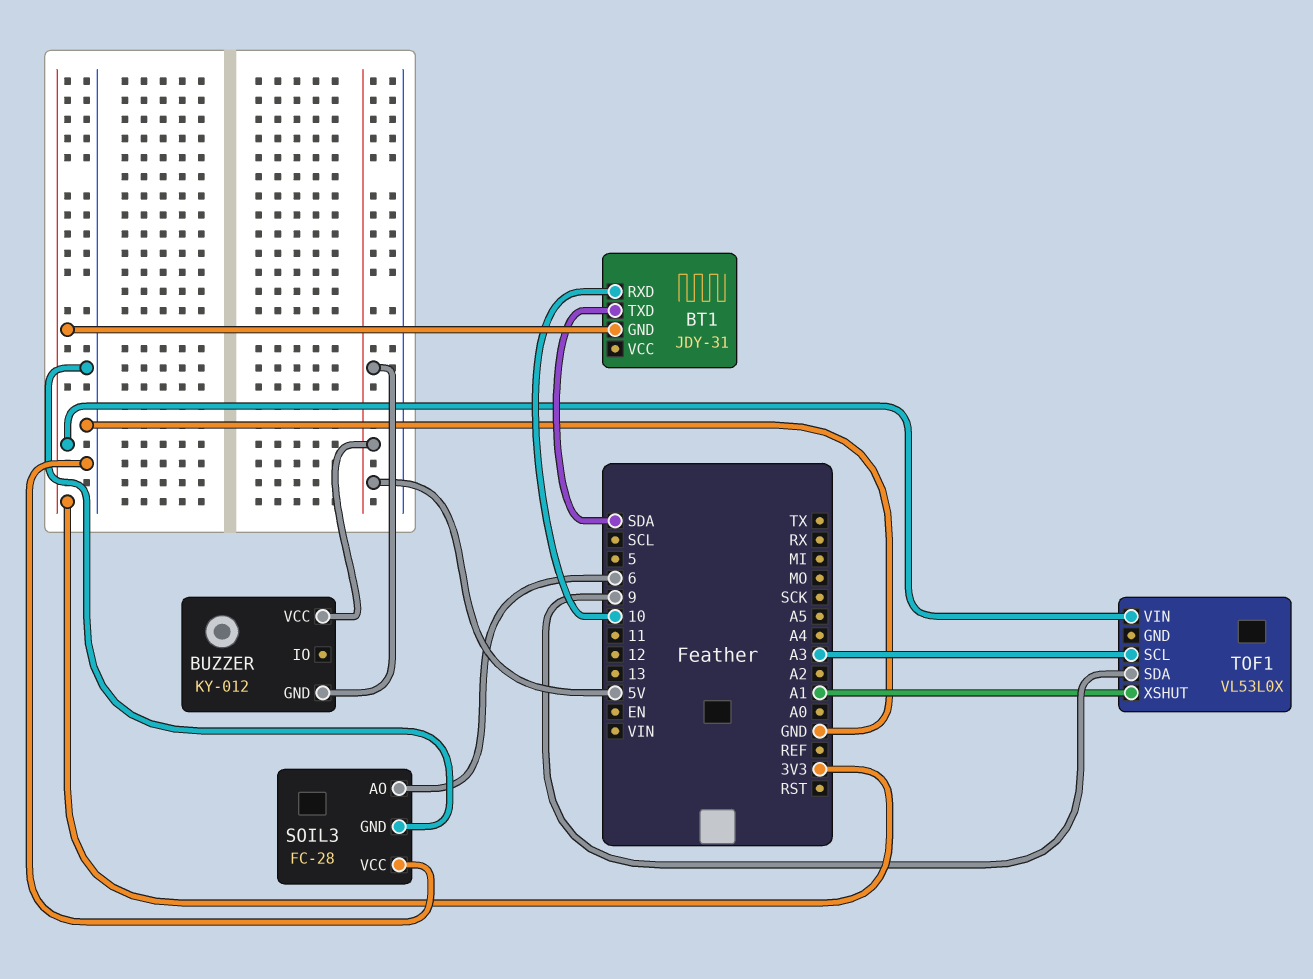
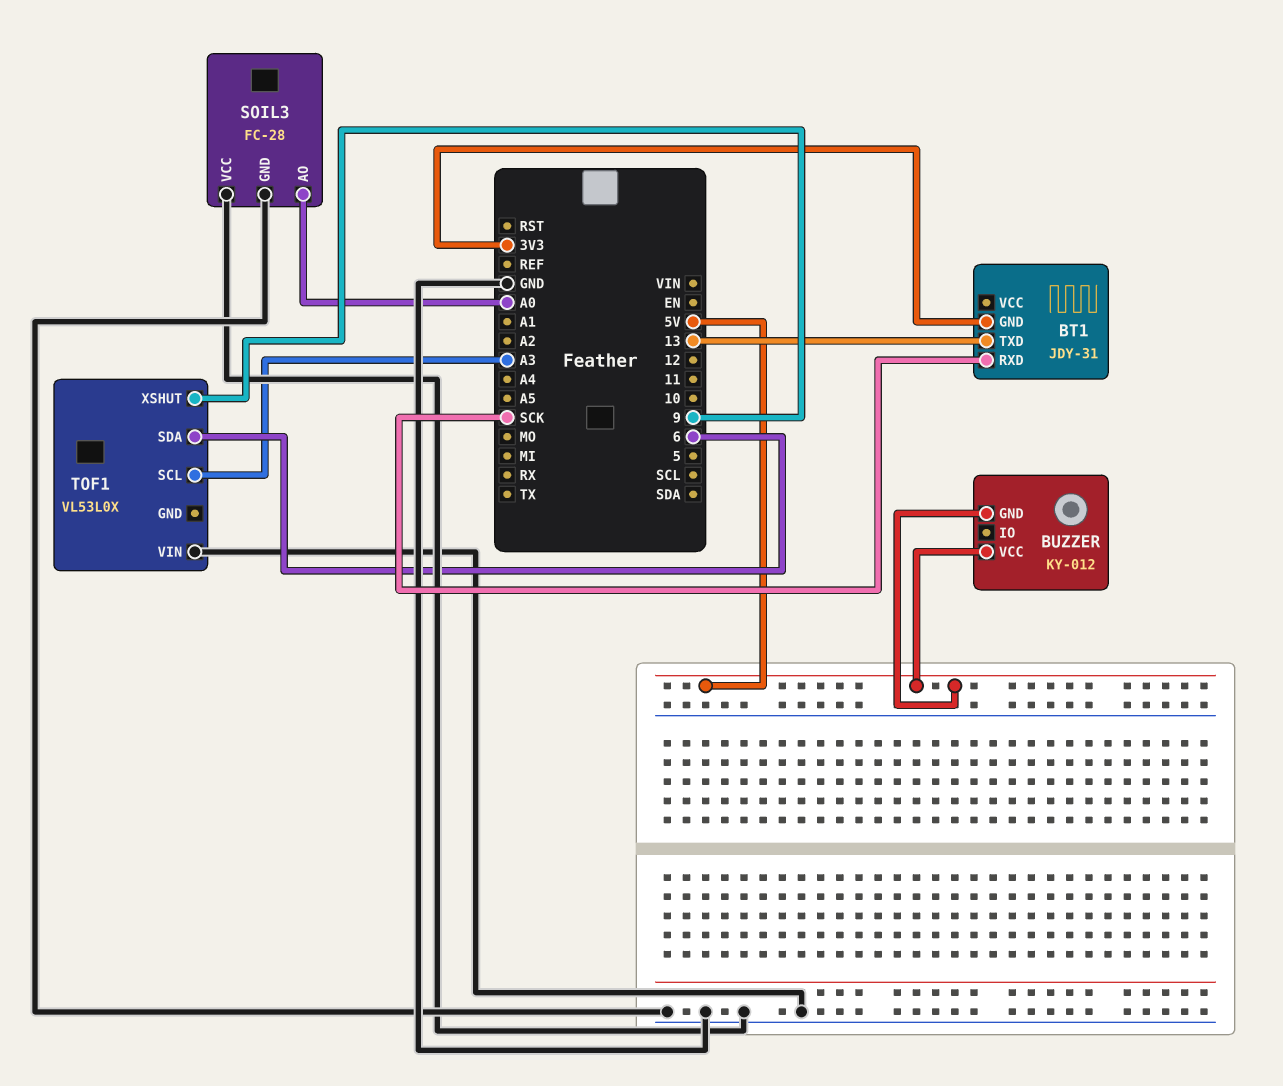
BT1 pin RXD: 10 -> SCK
BT1 pin TXD: SDA -> 13
SOIL3 pin AO: 6 -> A0
TOF1 pin SDA: 9 -> 6
TOF1 pin VIN: 3V3 -> GND
TOF1 pin XSHUT: A1 -> 9

